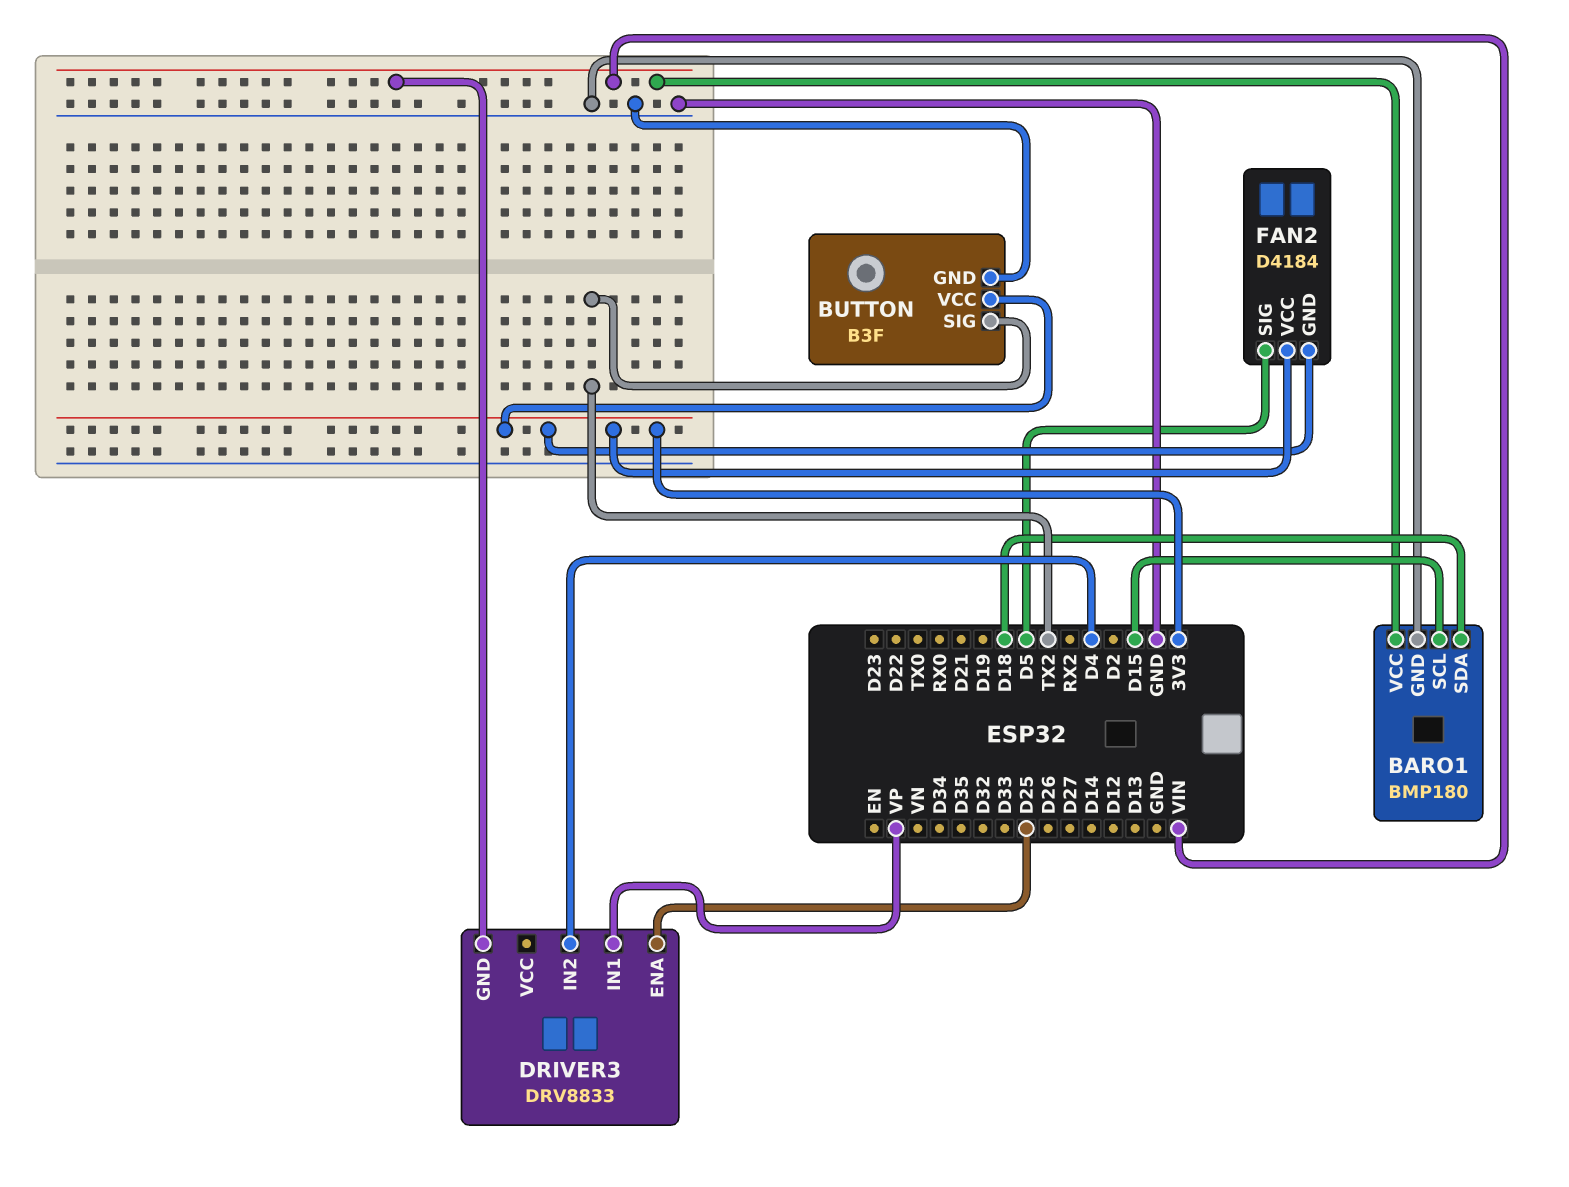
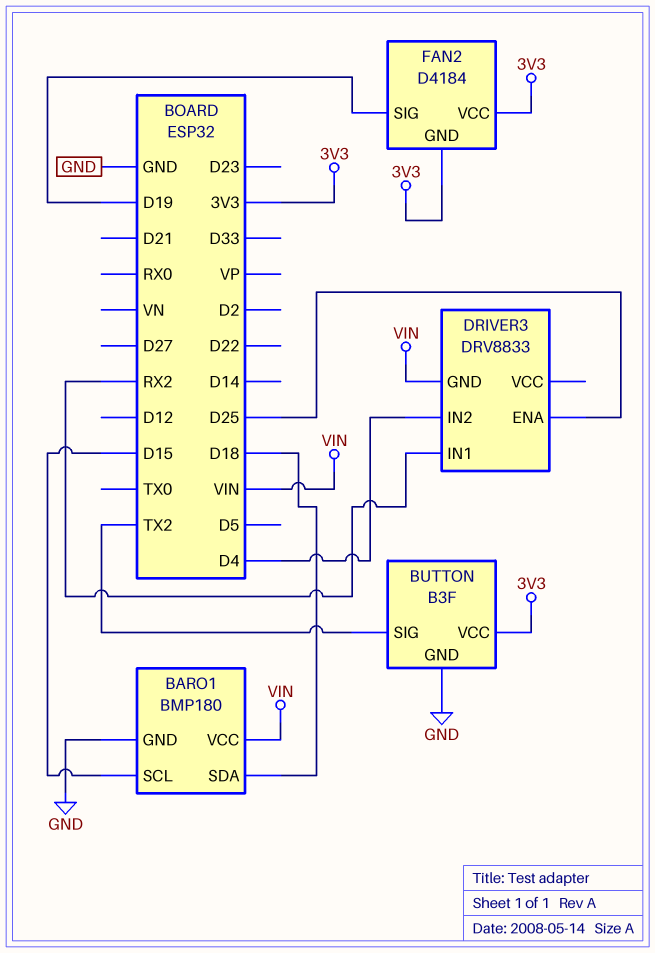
DRIVER3 pin IN1: VP -> RX2
FAN2 pin SIG: D5 -> D19

